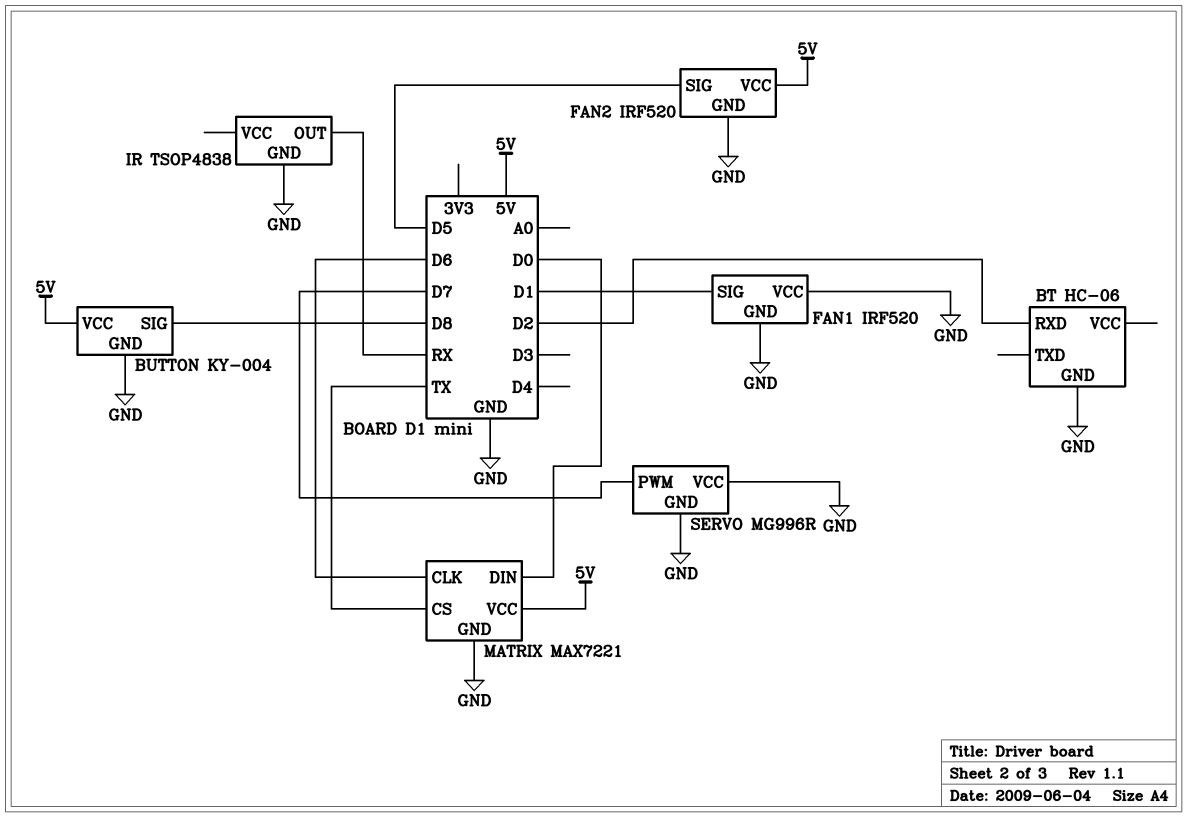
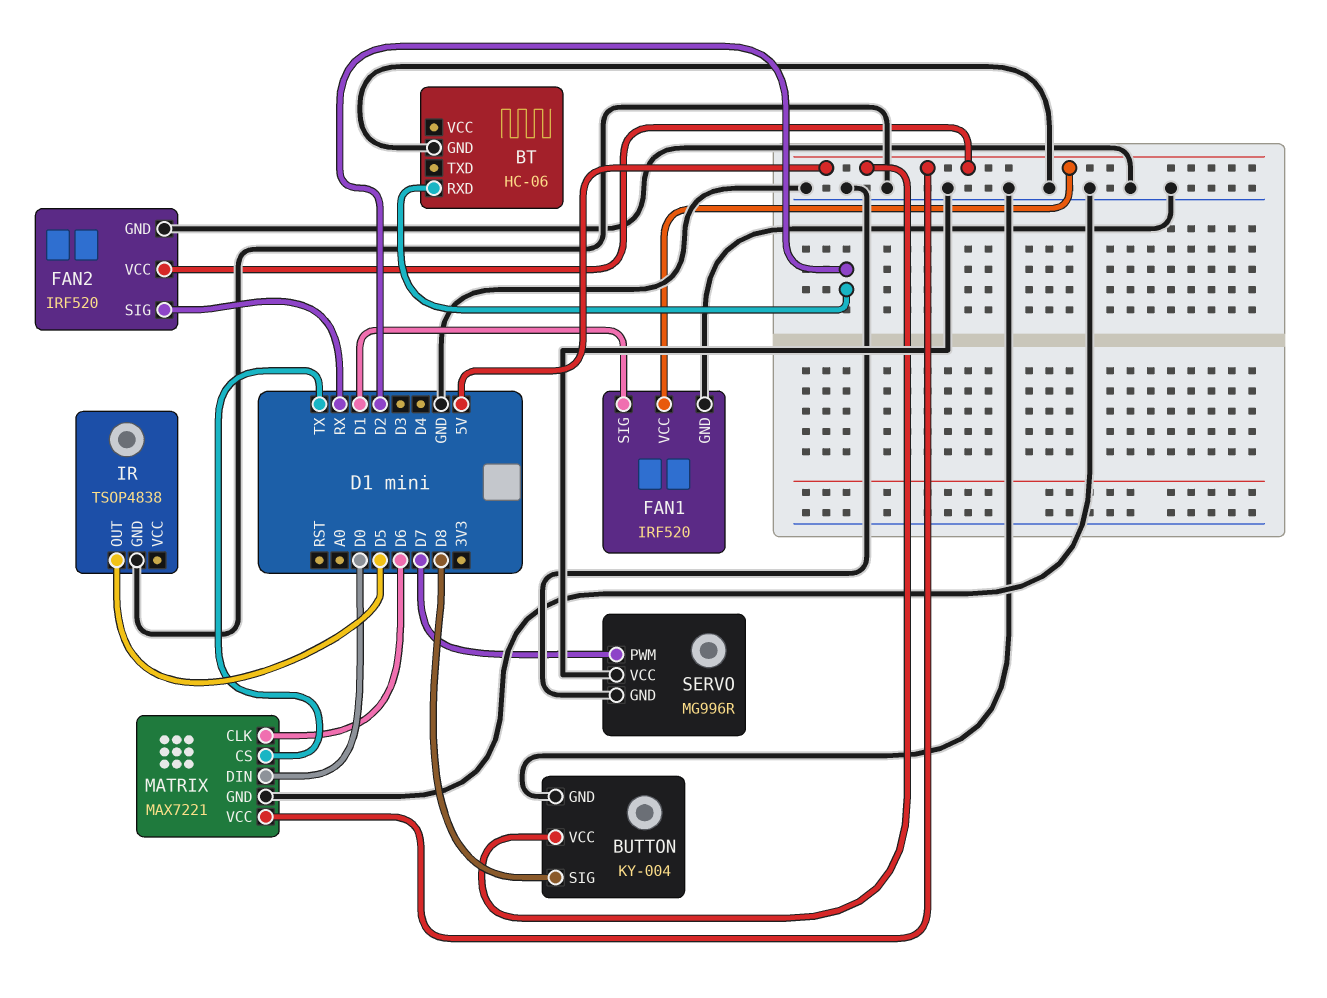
FAN1 pin VCC: GND -> 5V
FAN2 pin SIG: D5 -> RX
IR pin OUT: RX -> D5

